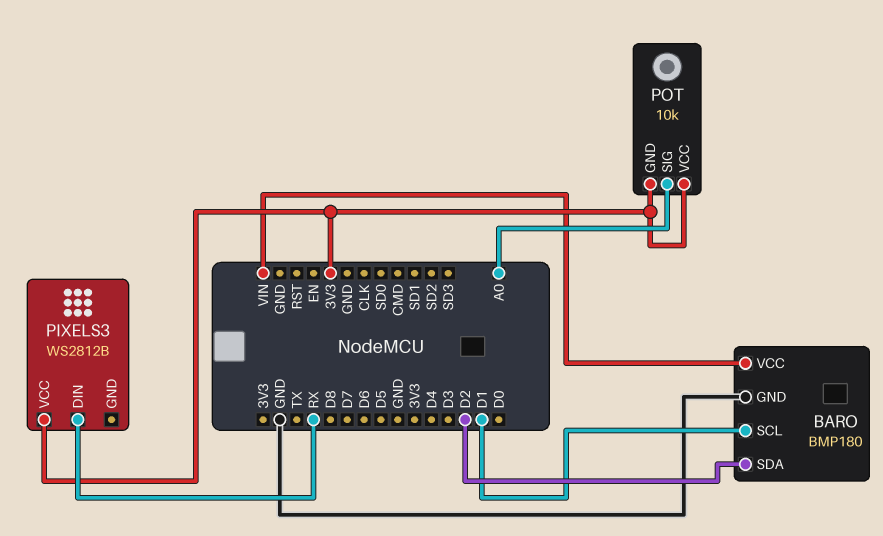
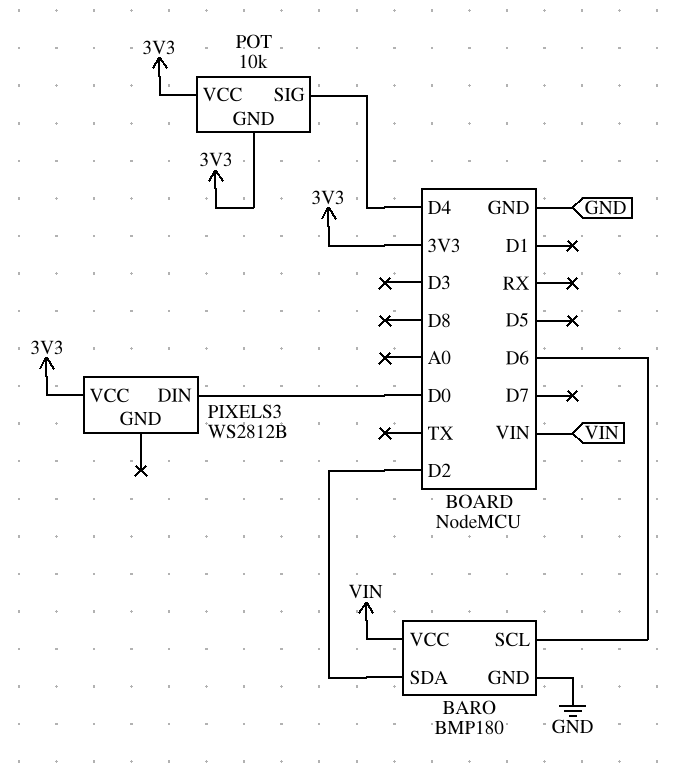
BARO pin SCL: D1 -> D6
PIXELS3 pin DIN: RX -> D0
POT pin SIG: A0 -> D4

